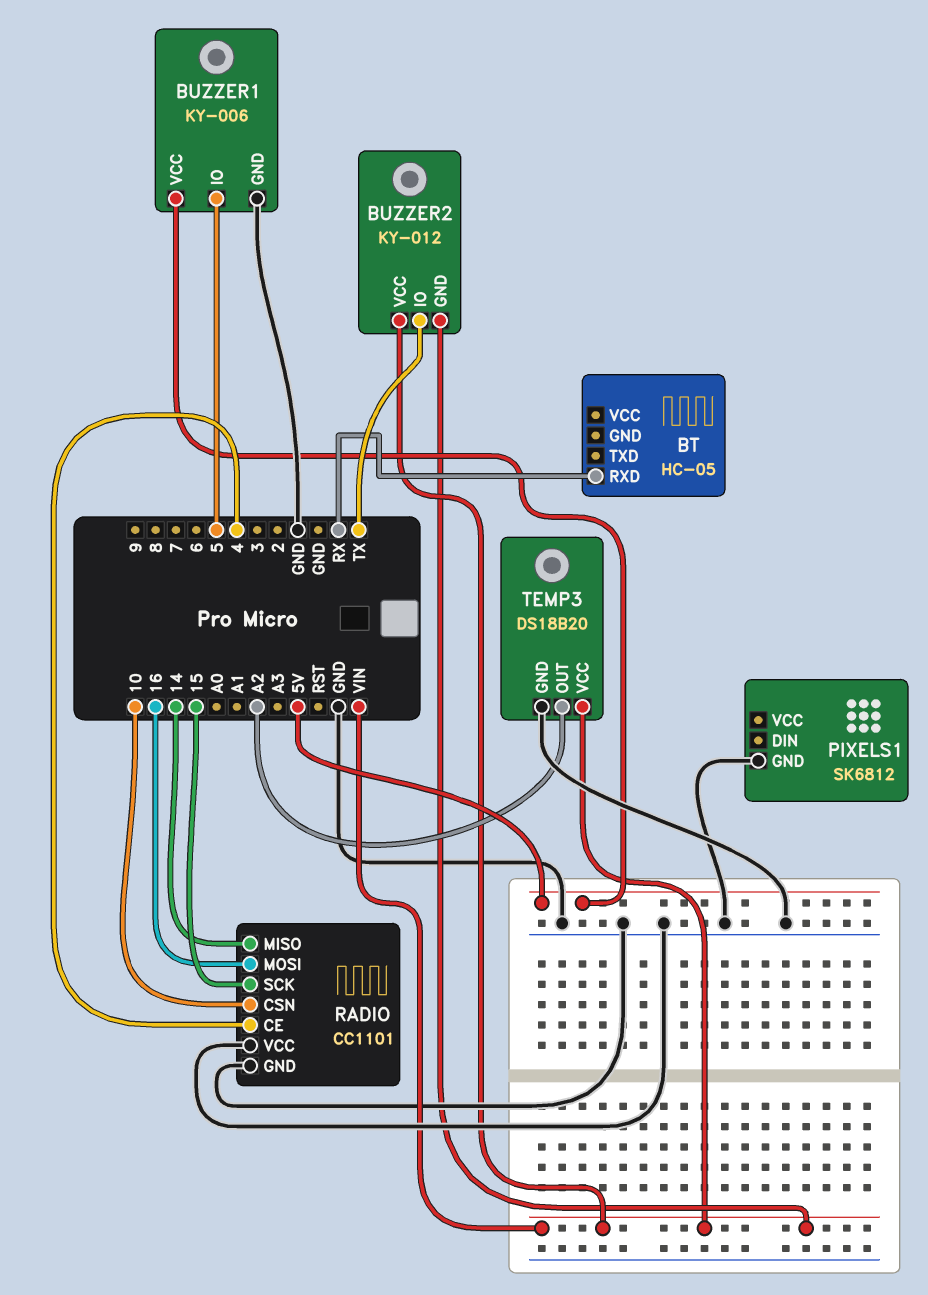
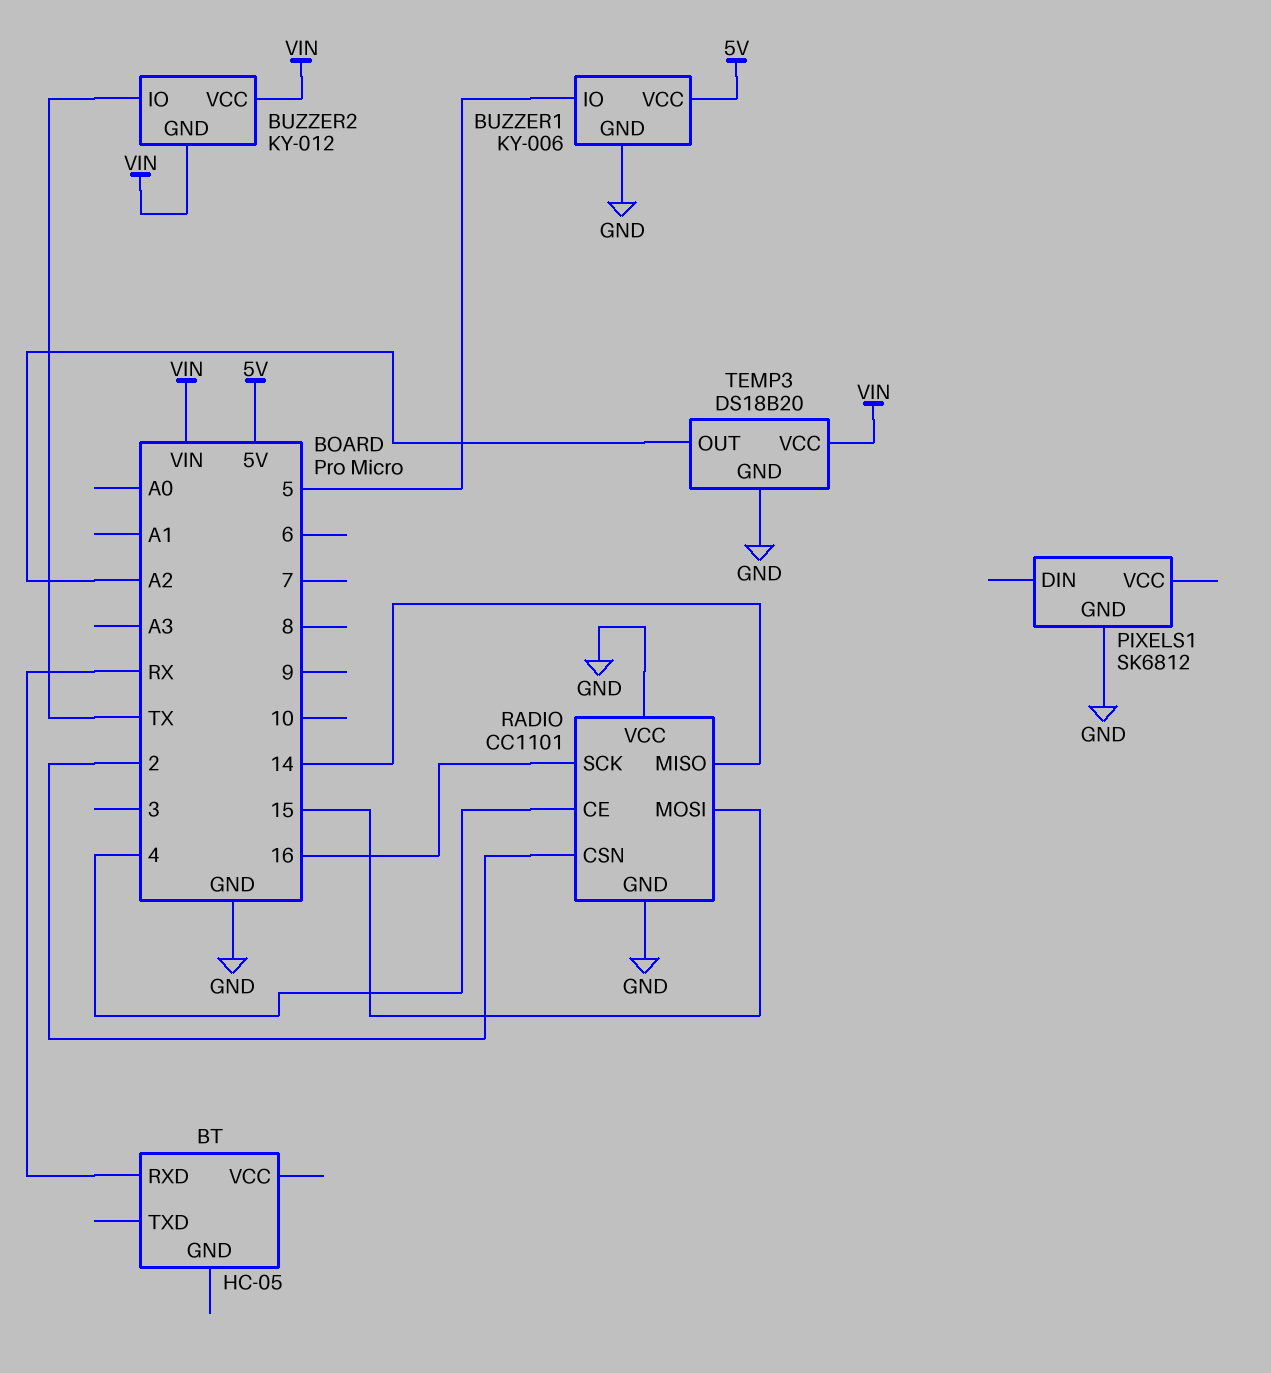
RADIO pin CSN: 10 -> 2
RADIO pin MOSI: 16 -> 15
RADIO pin SCK: 15 -> 16

